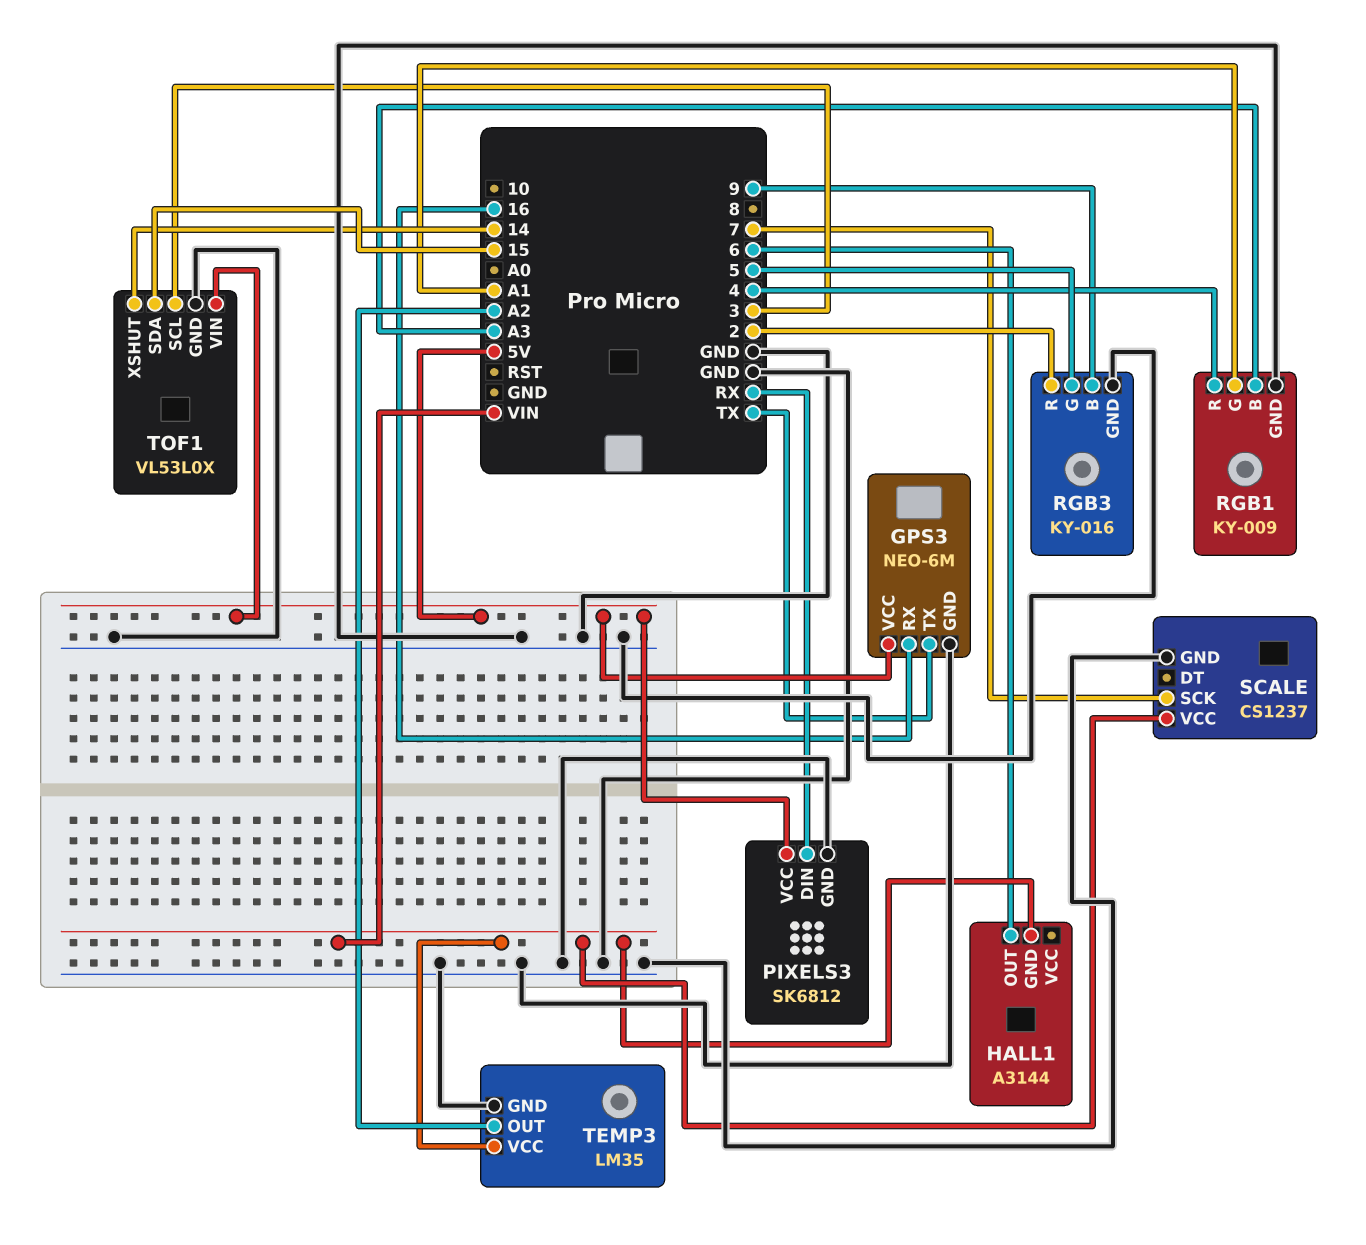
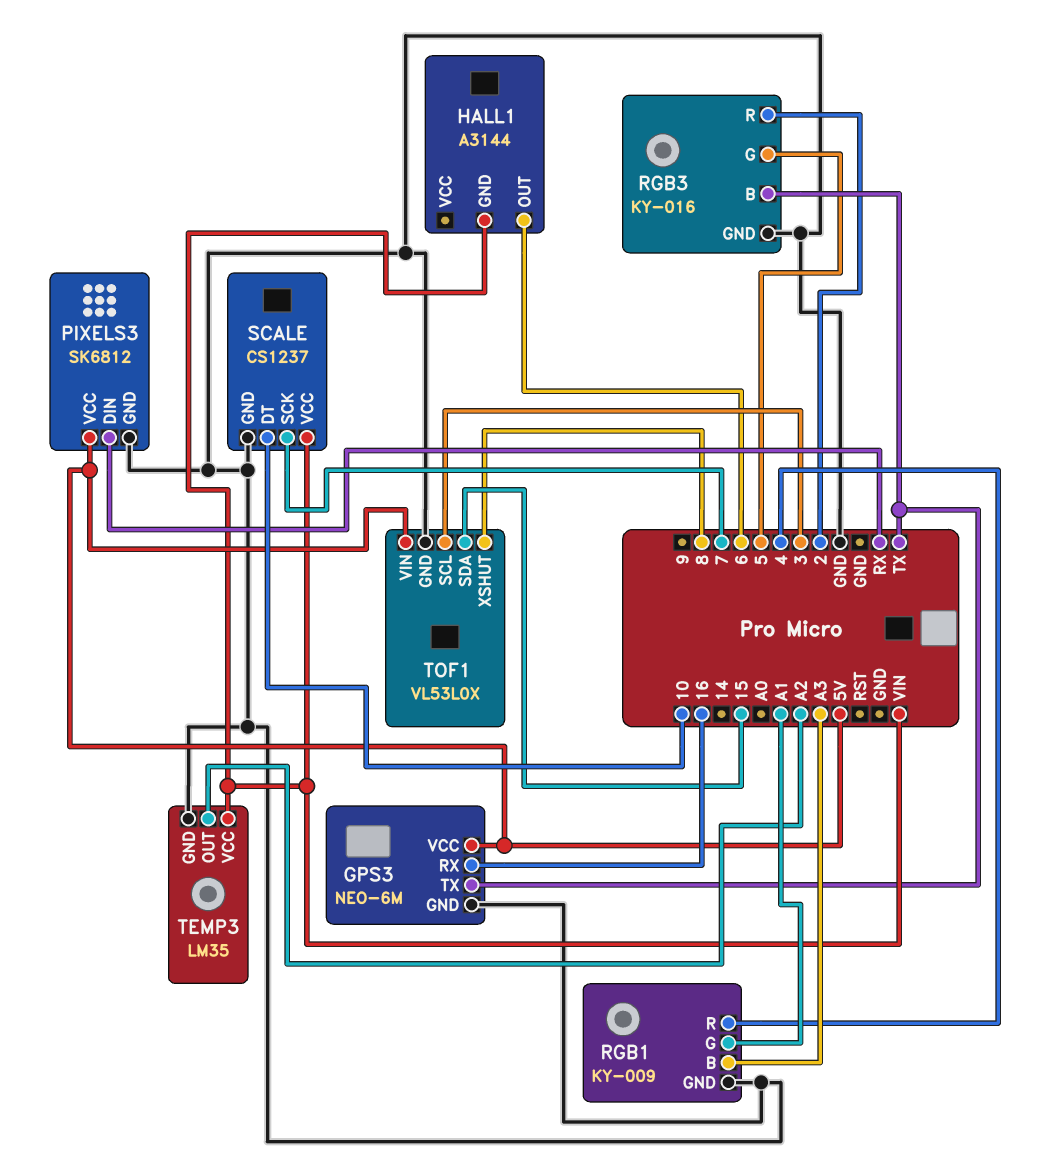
RGB3 pin B: 9 -> TX
SCALE pin DT: none -> 10
TOF1 pin XSHUT: 14 -> 8

